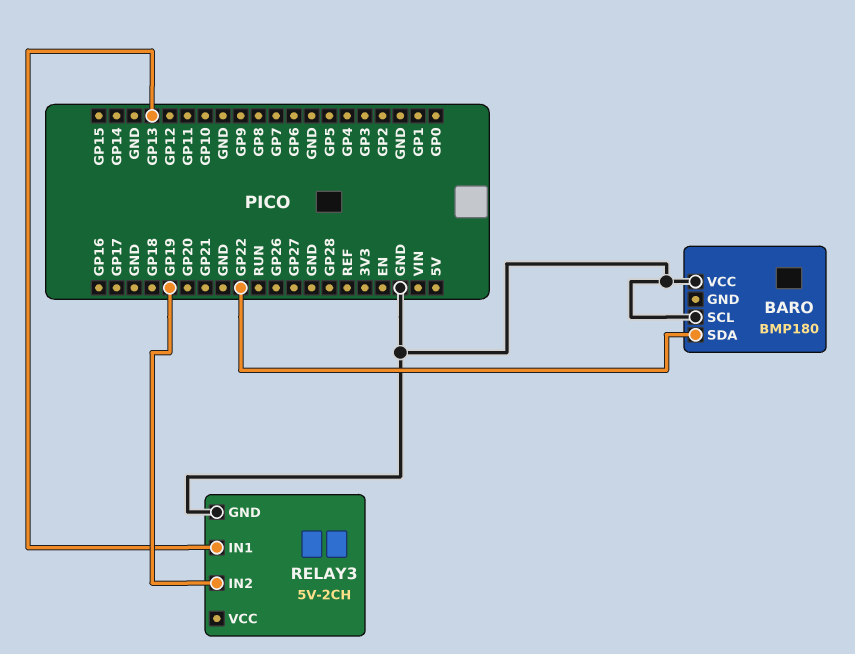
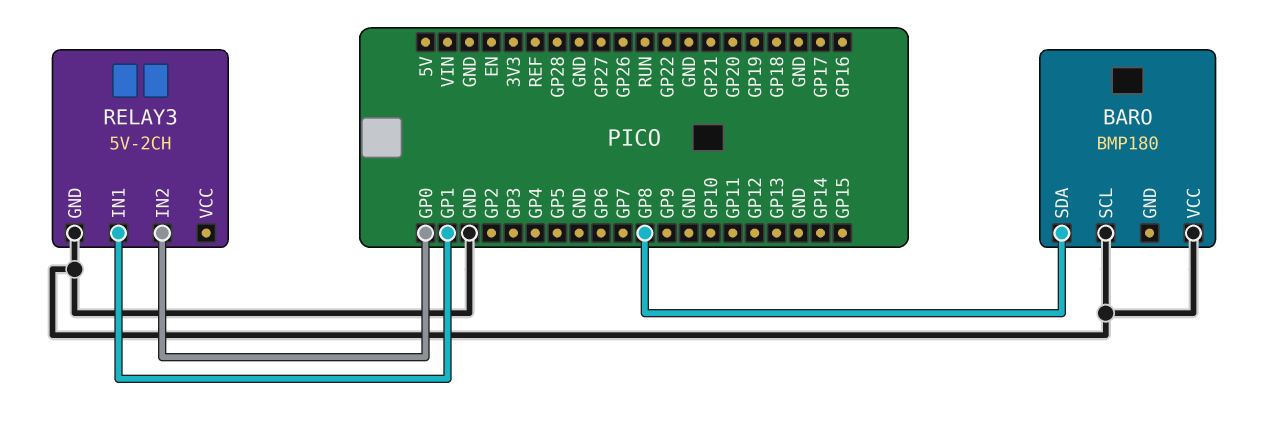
BARO pin SDA: GP22 -> GP8
RELAY3 pin IN1: GP13 -> GP1
RELAY3 pin IN2: GP19 -> GP0

